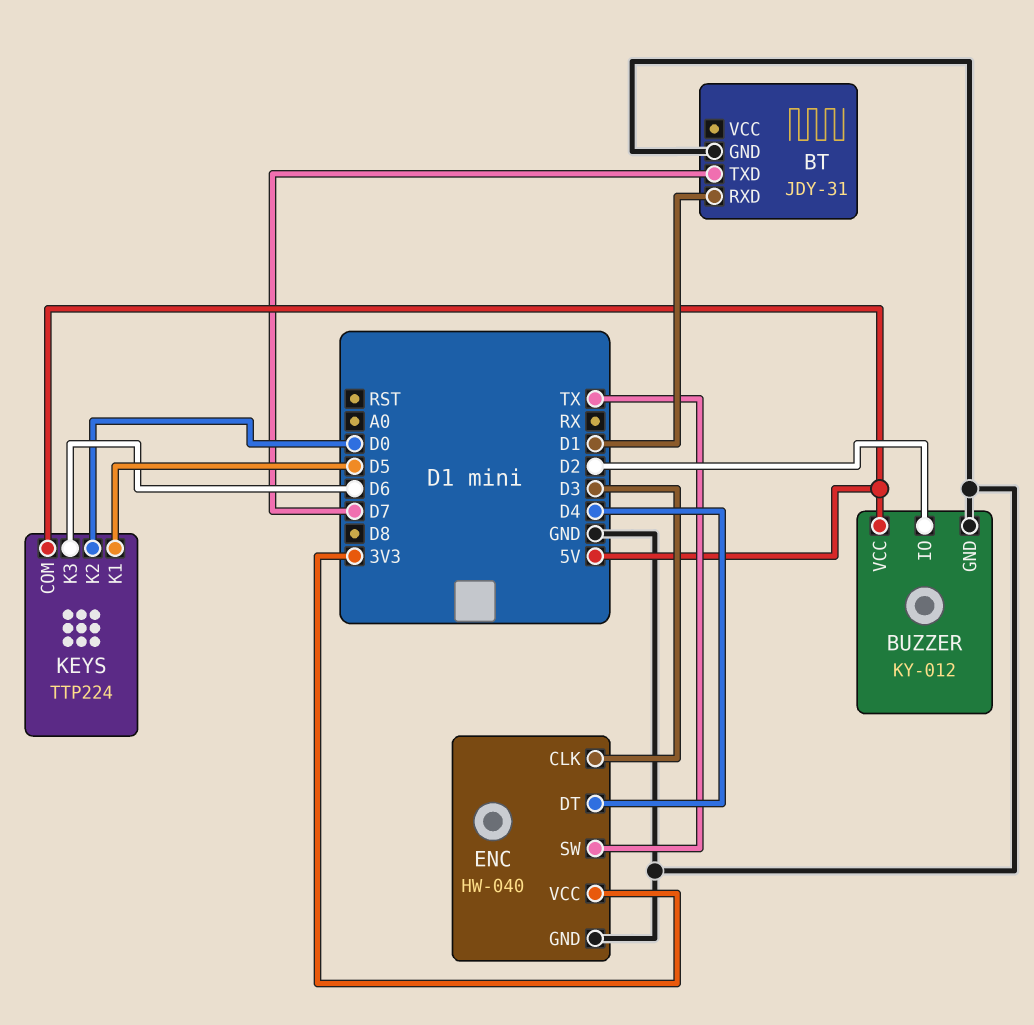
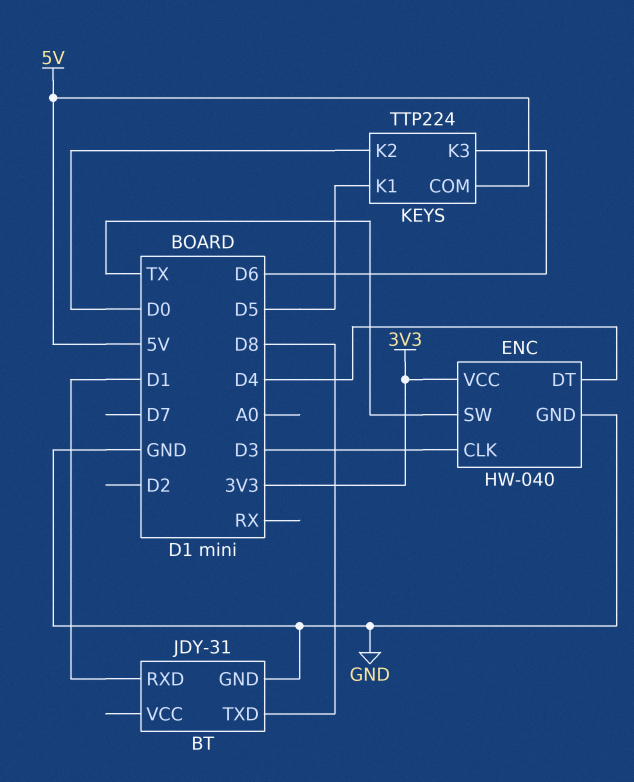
BT pin TXD: D7 -> D8
BUZZER: KY-012 -> none
BUZZER pin GND: GND -> none
BUZZER pin IO: D2 -> none
BUZZER pin VCC: 5V -> none

